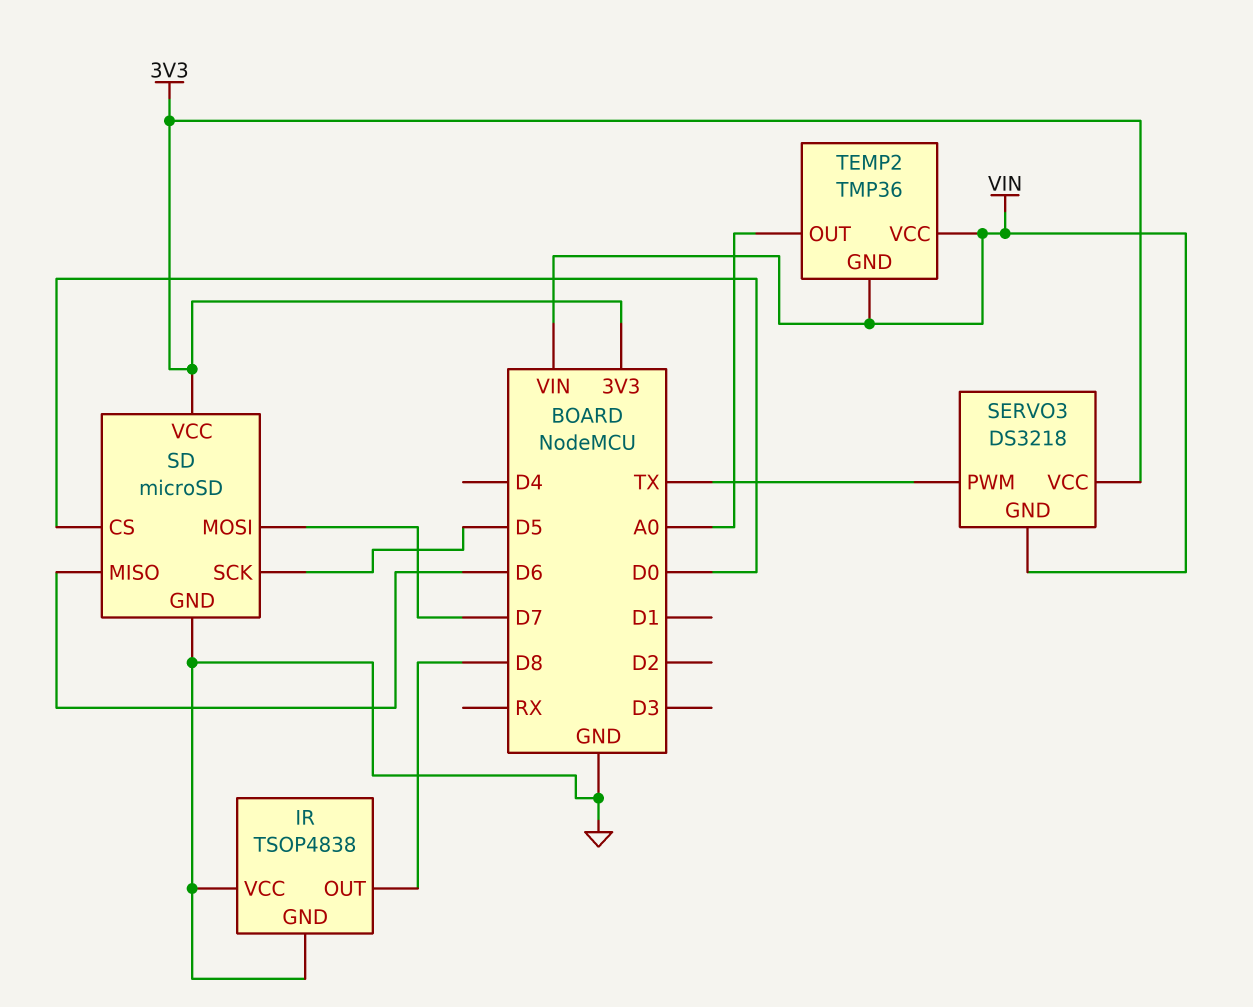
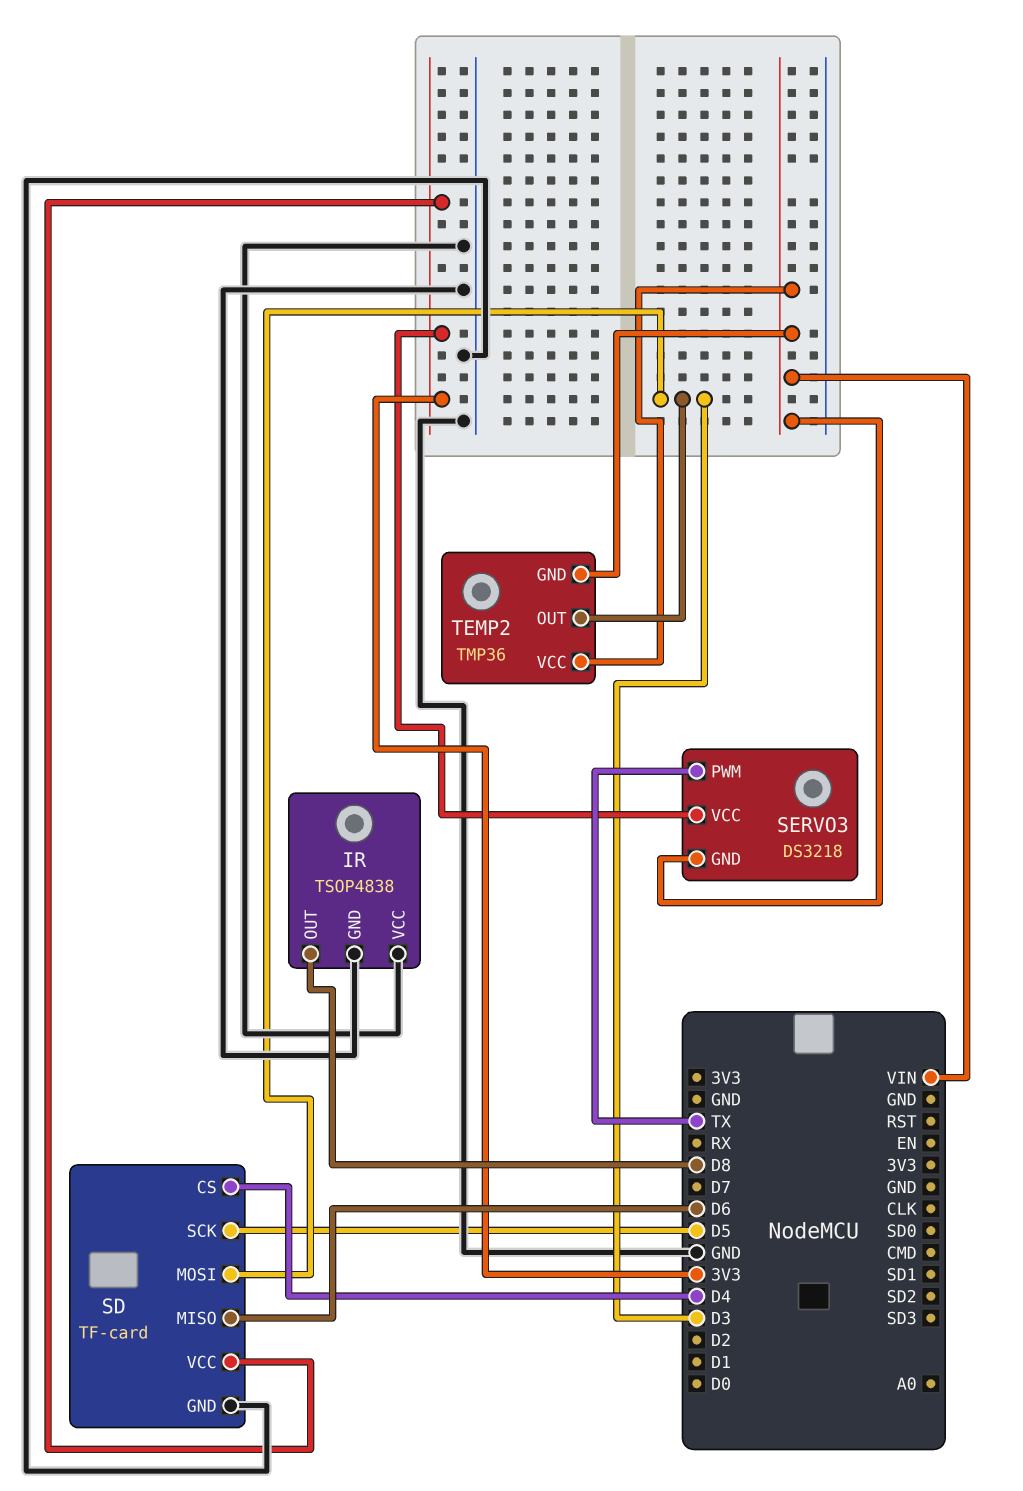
SD: microSD -> TF-card
SD pin CS: D0 -> D4
SD pin MOSI: D7 -> D3
TEMP2 pin OUT: A0 -> D3

